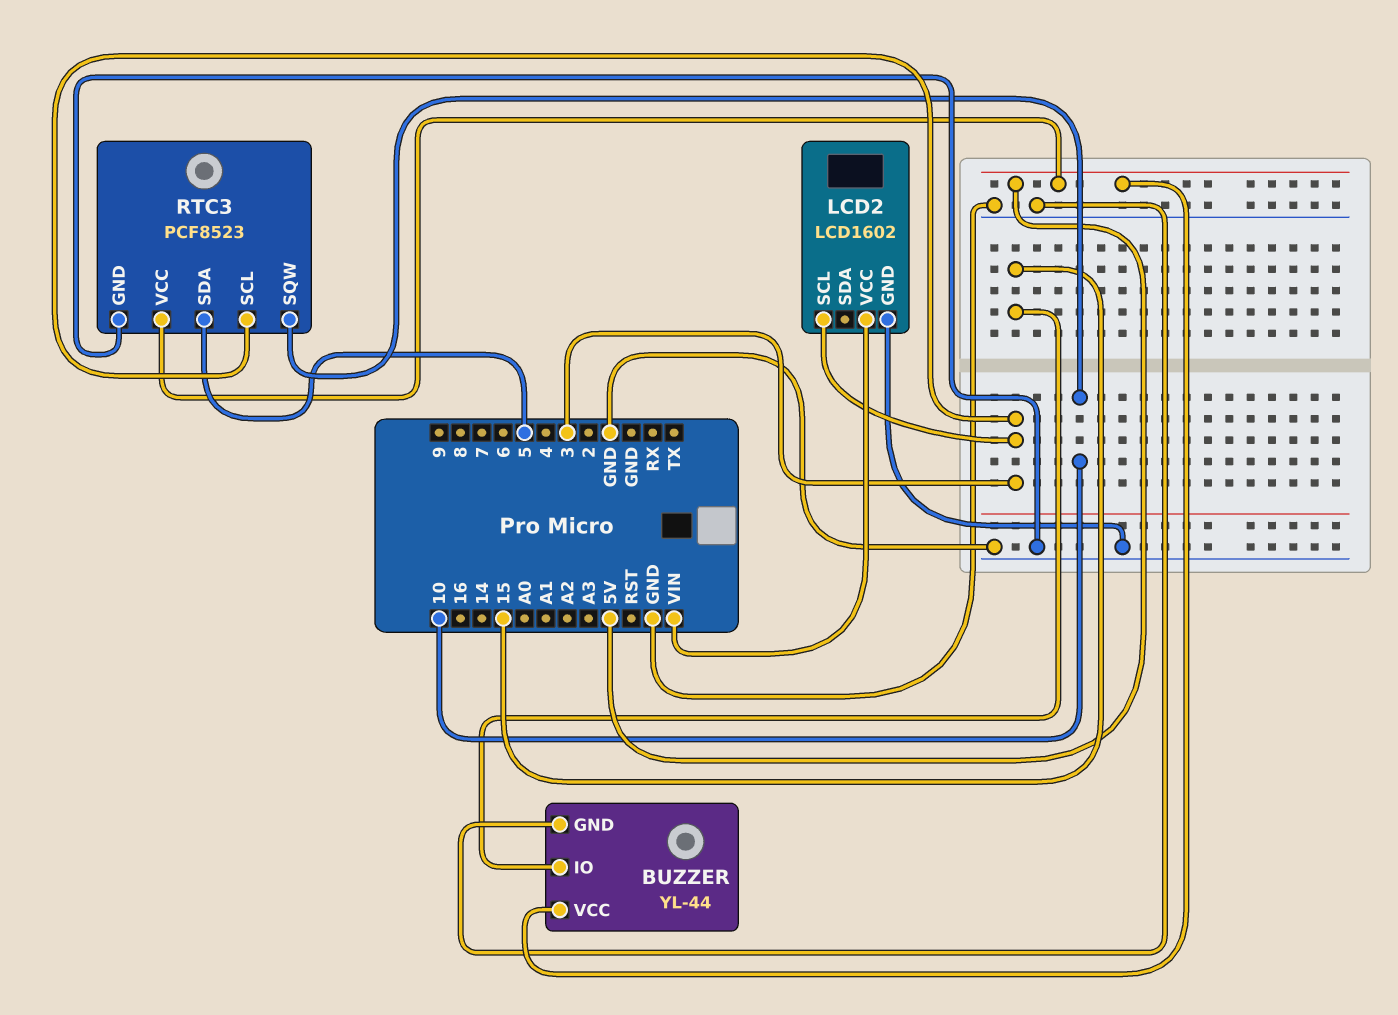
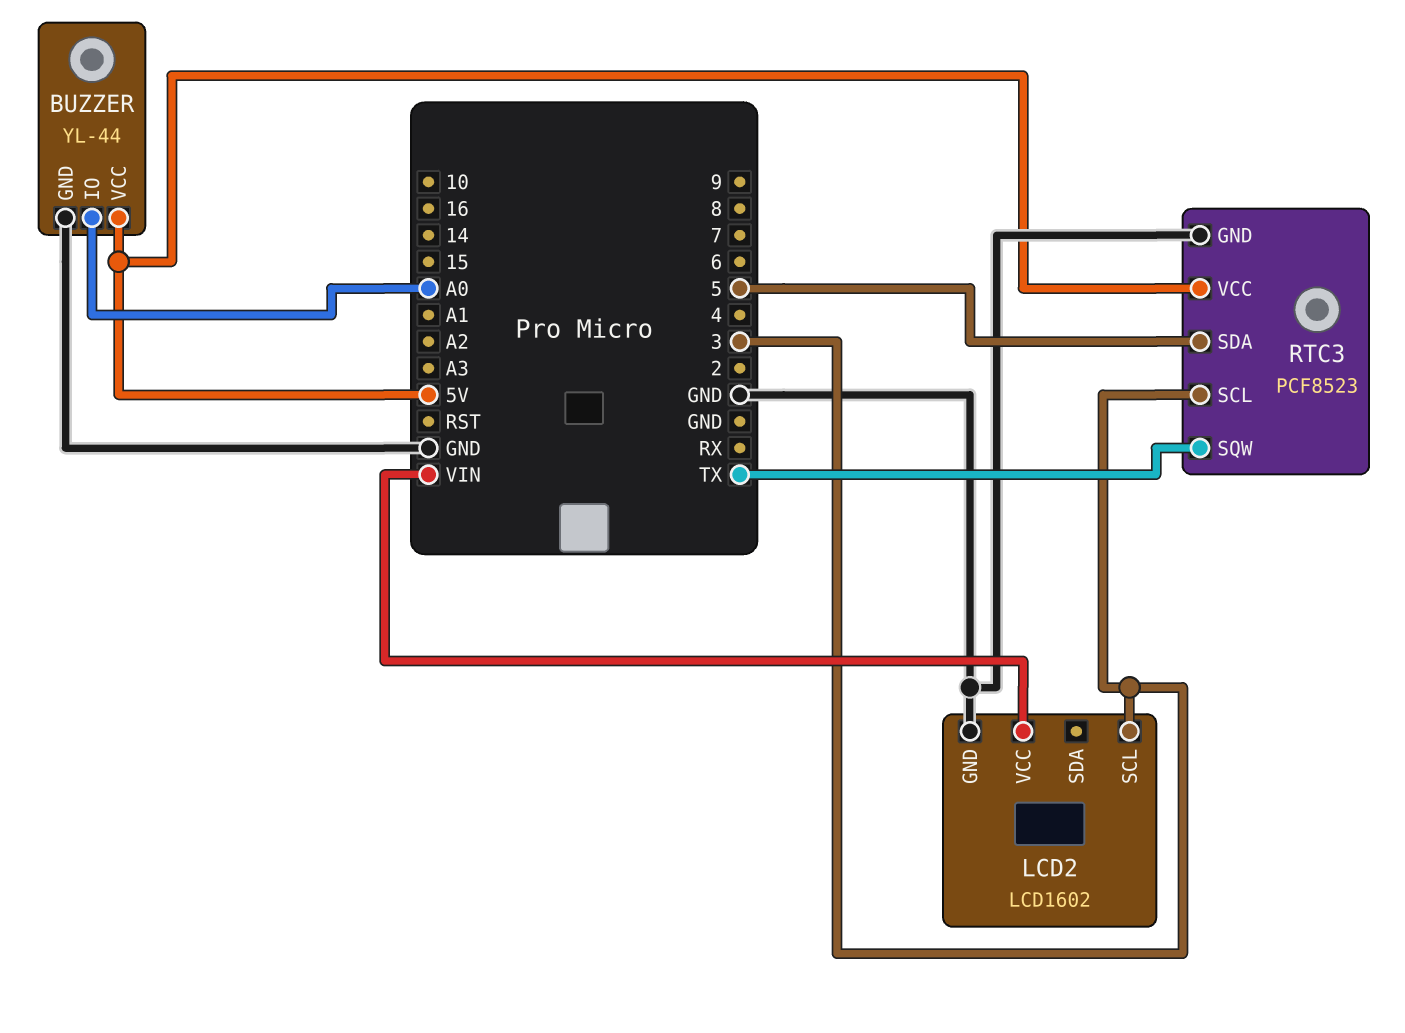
BUZZER pin IO: 15 -> A0
RTC3 pin SQW: 10 -> TX

